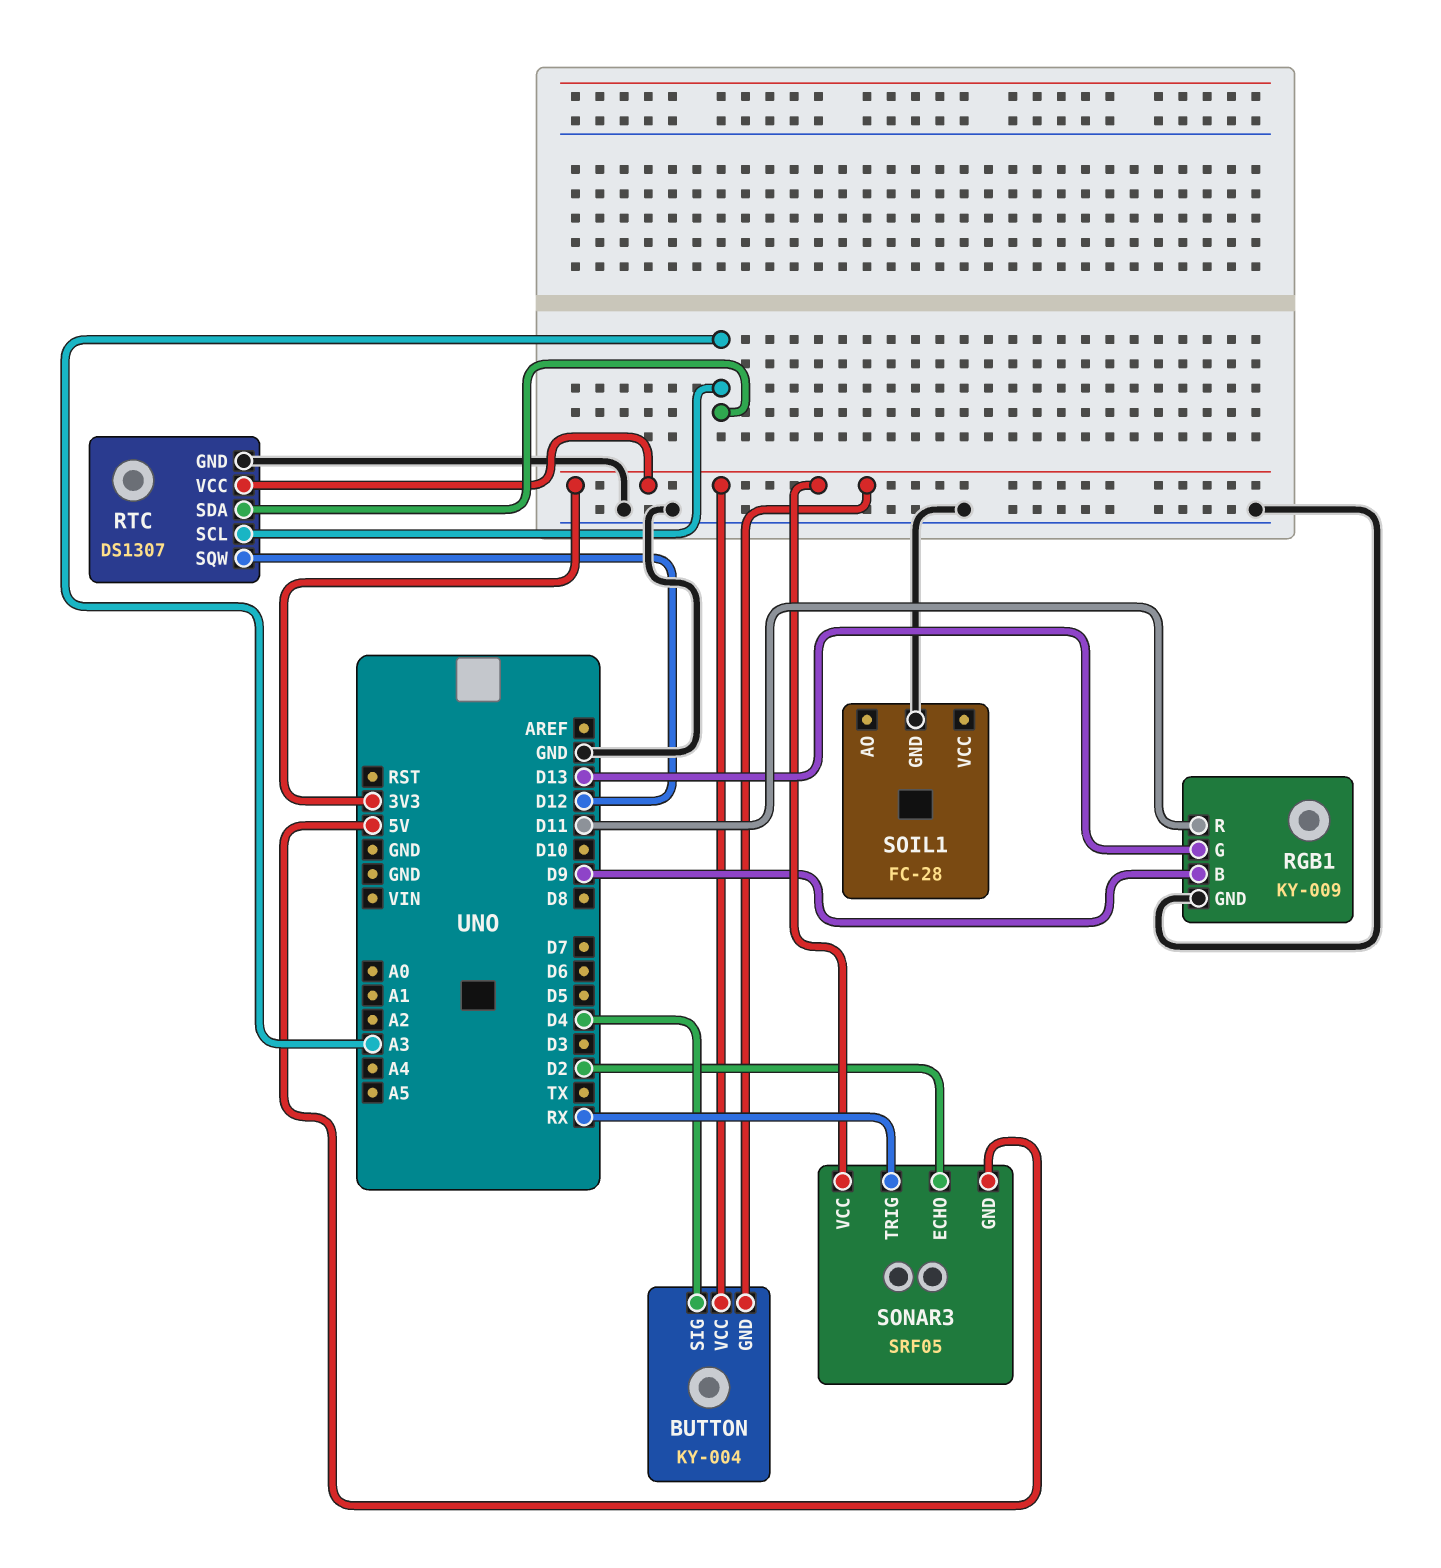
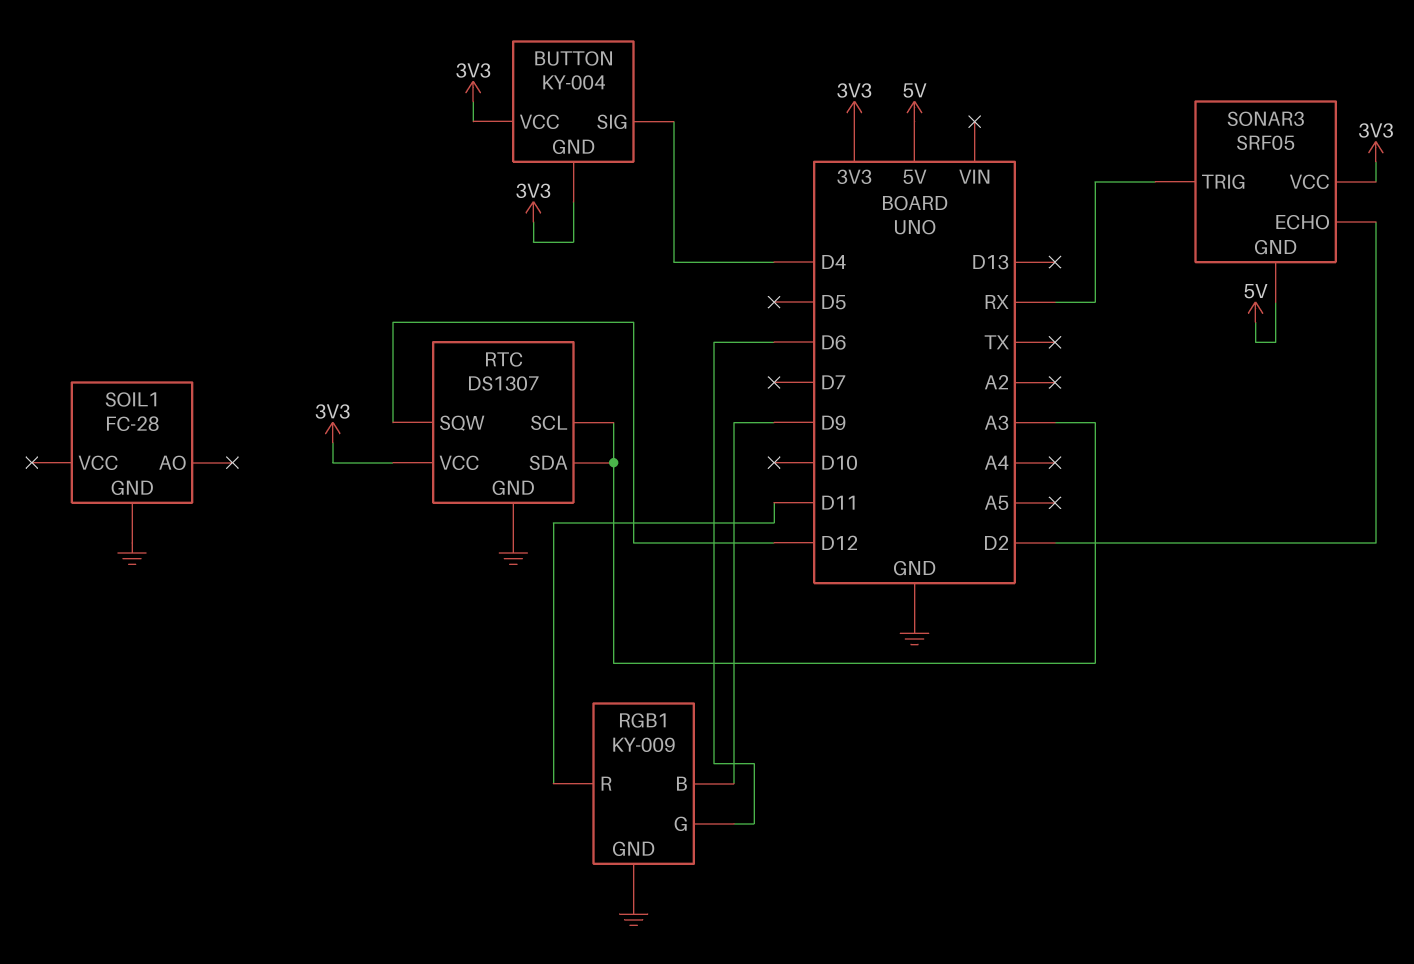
RGB1 pin G: D13 -> D6

